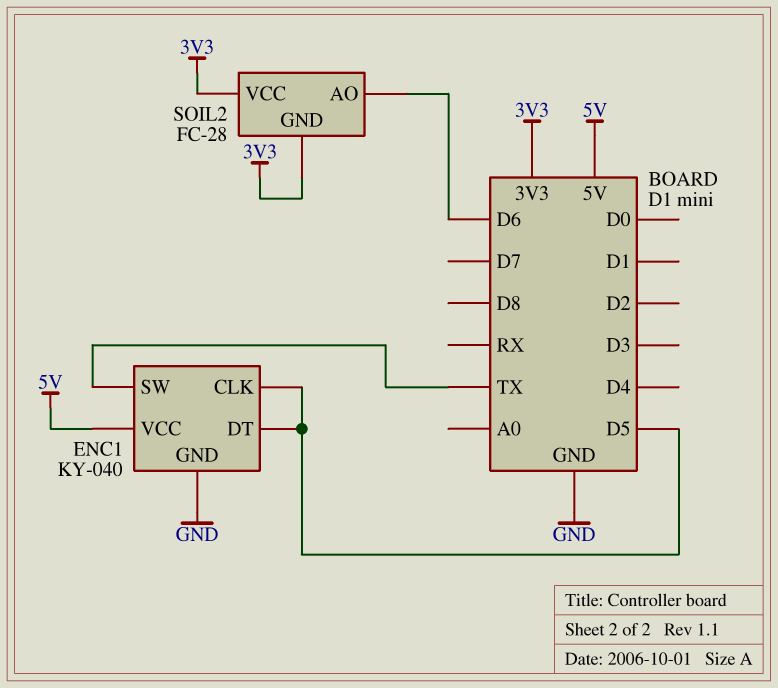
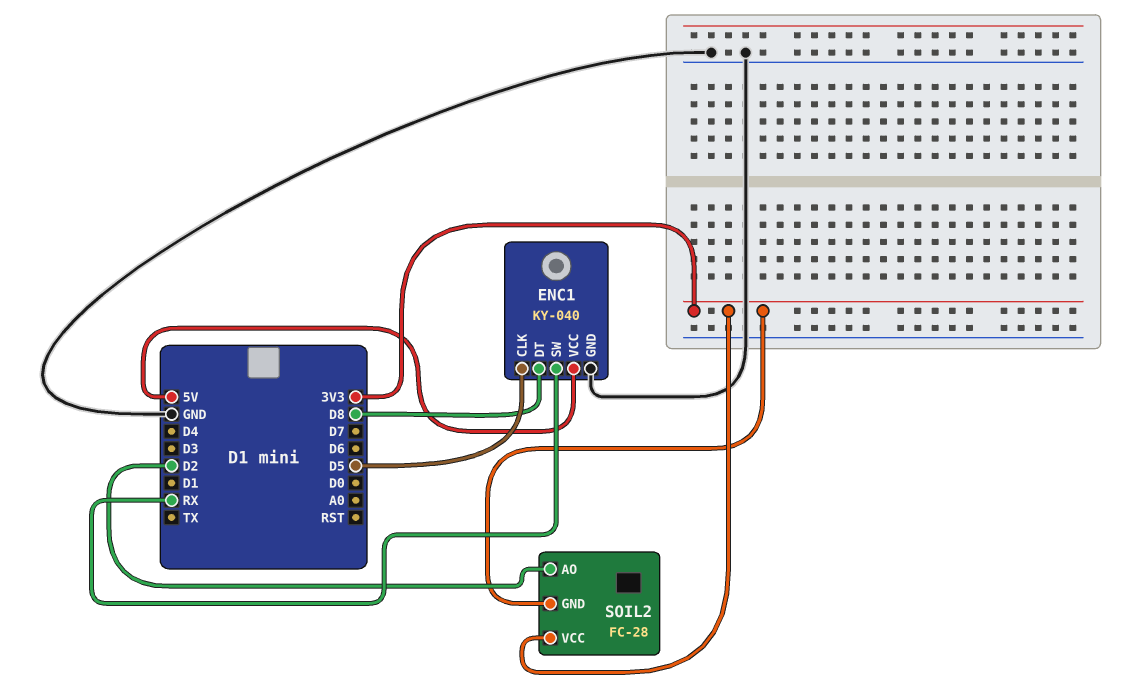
ENC1 pin DT: D5 -> D8
ENC1 pin SW: TX -> RX
SOIL2 pin AO: D6 -> D2

